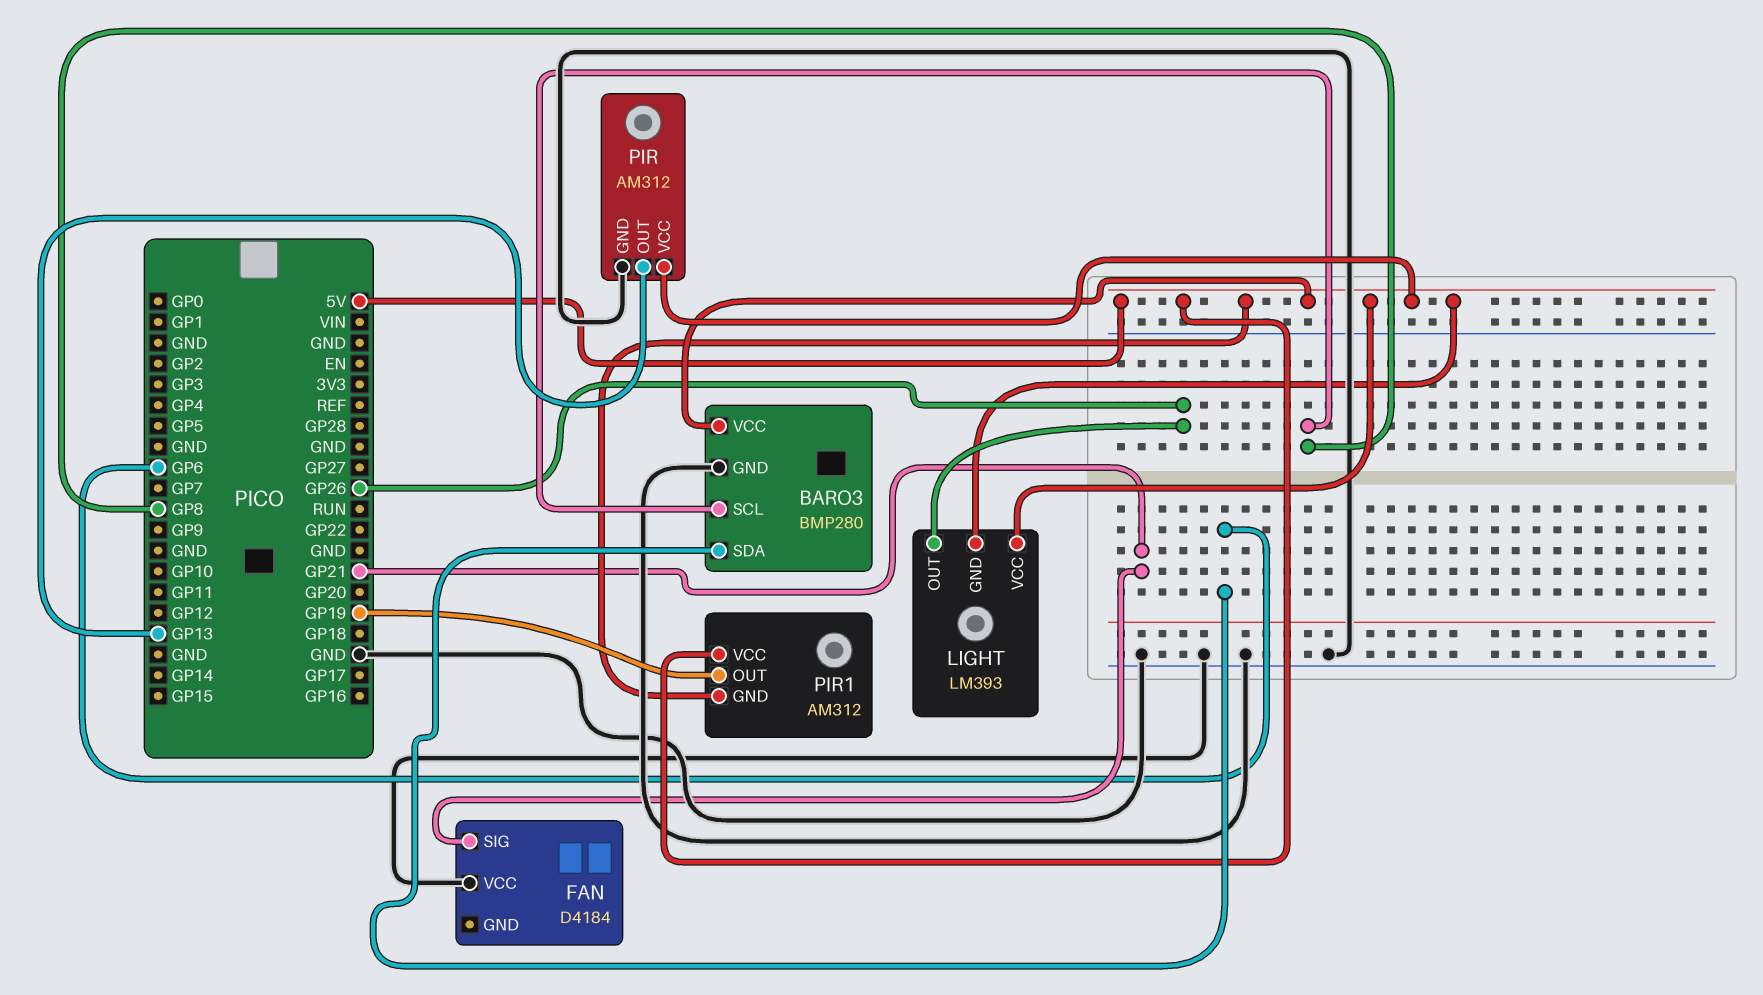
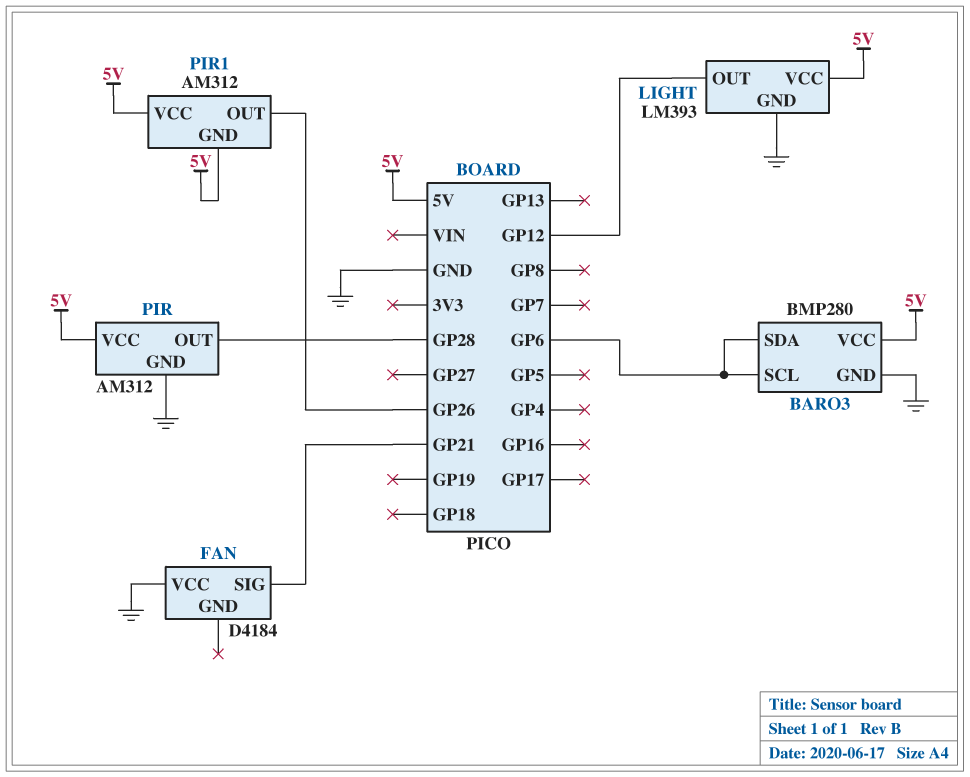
BARO3 pin SCL: GP8 -> GP6
LIGHT pin GND: 5V -> GND
LIGHT pin OUT: GP26 -> GP12
PIR pin OUT: GP13 -> GP28
PIR1 pin OUT: GP19 -> GP26

